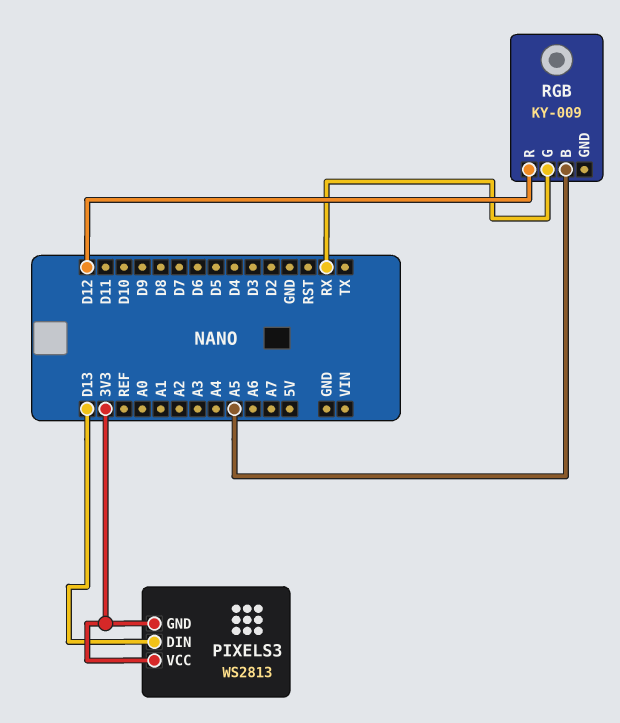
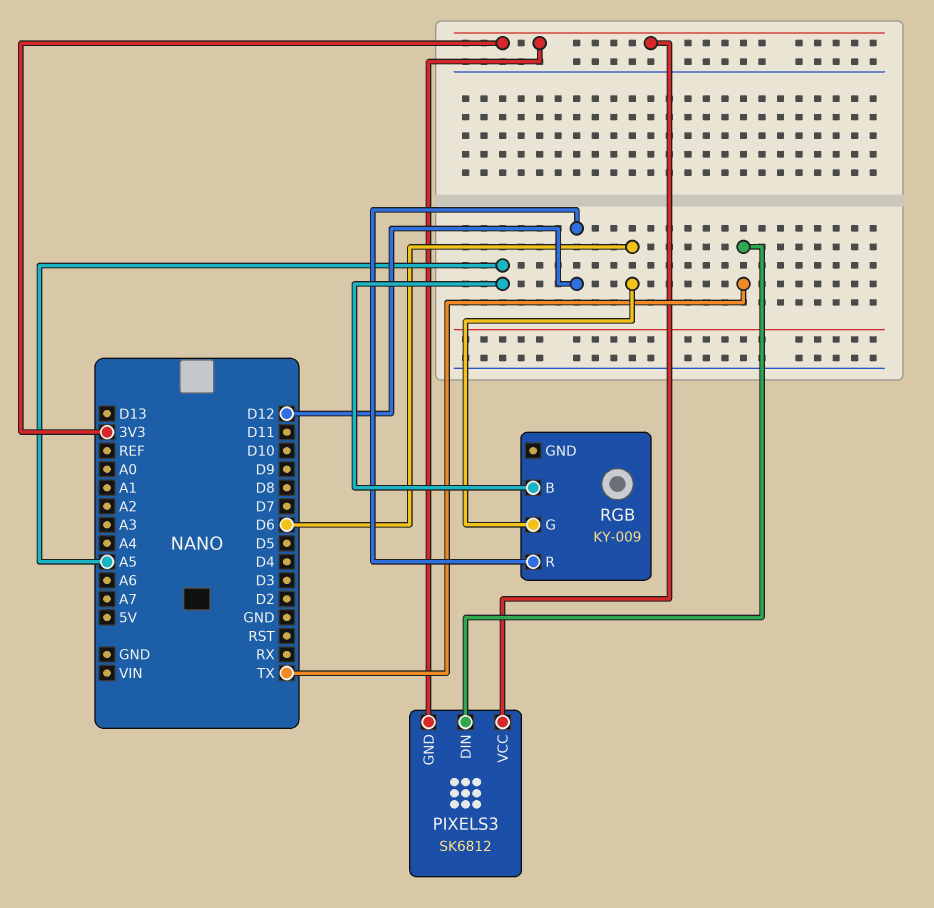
PIXELS3: WS2813 -> SK6812
PIXELS3 pin DIN: D13 -> TX
RGB pin G: RX -> D6

